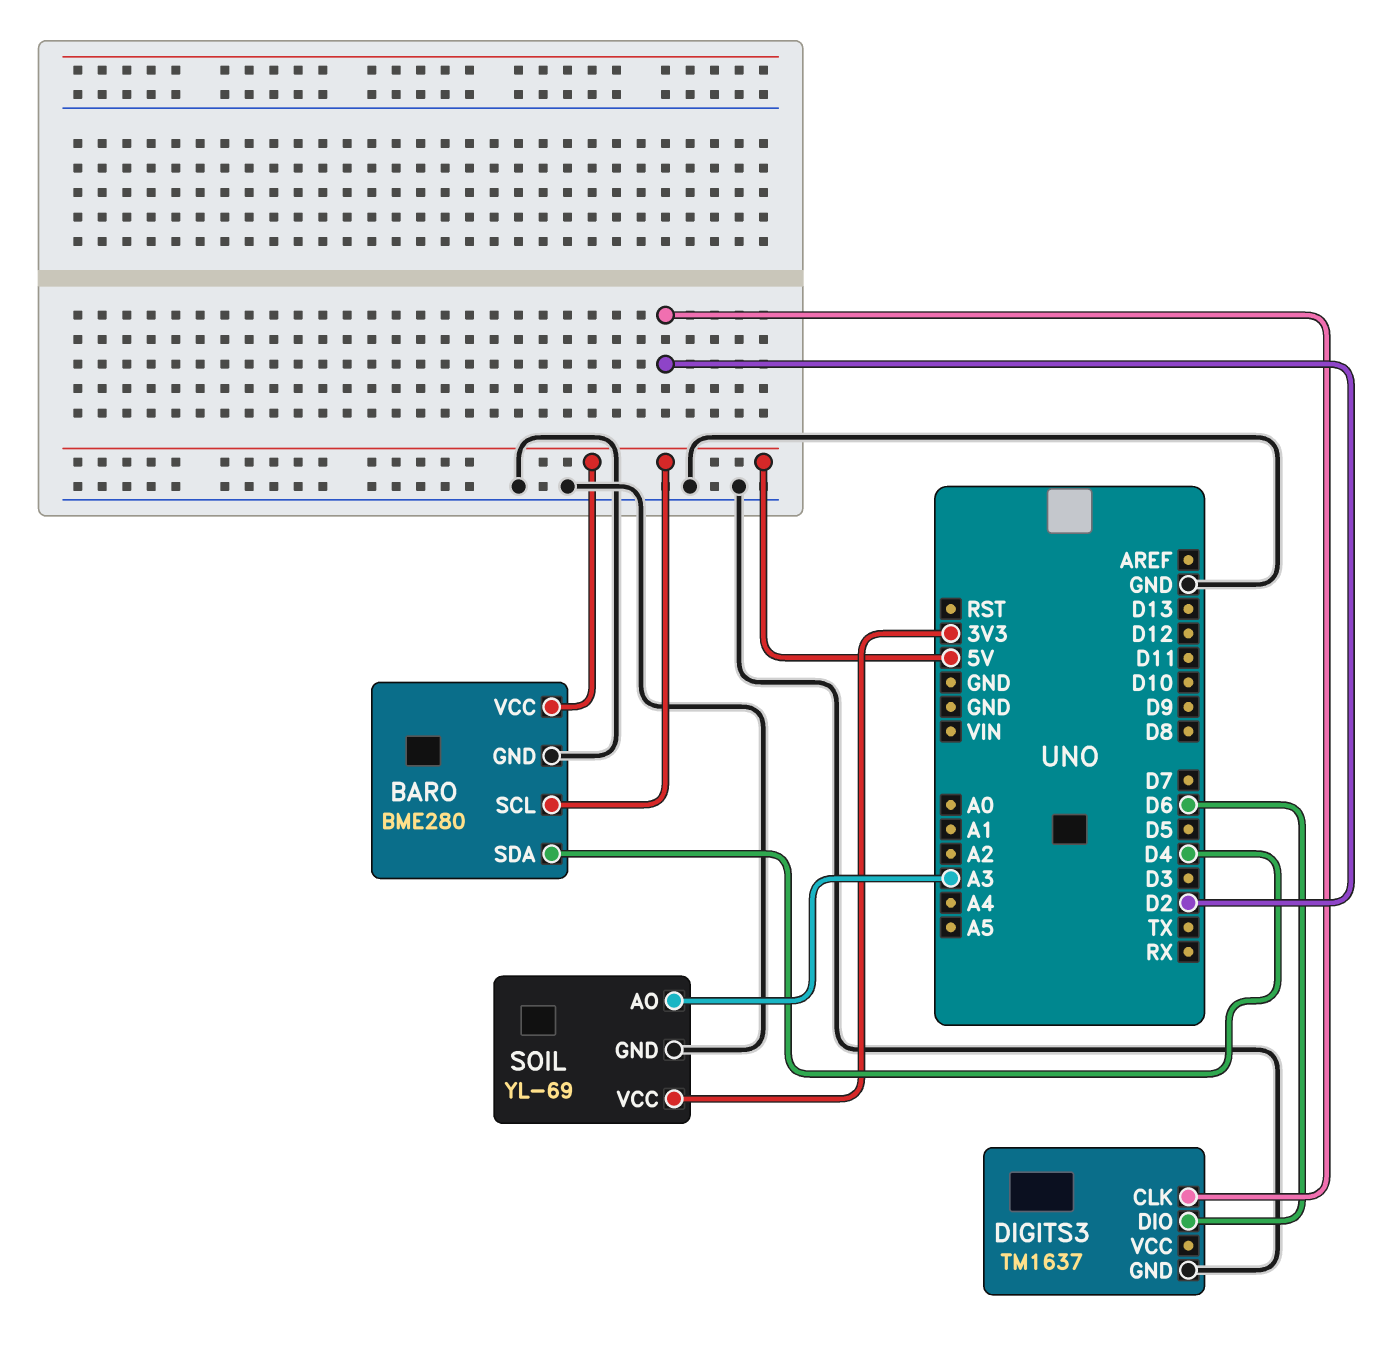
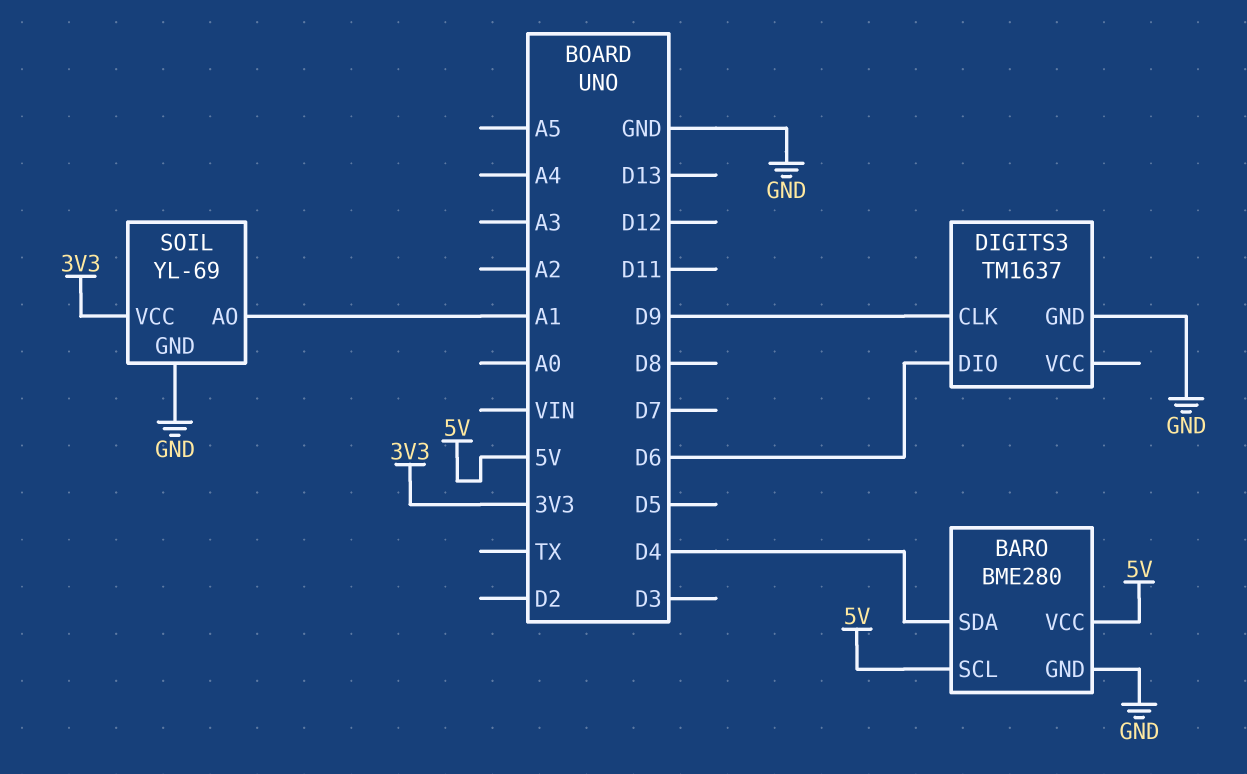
DIGITS3 pin CLK: D2 -> D9
SOIL pin AO: A3 -> A1

